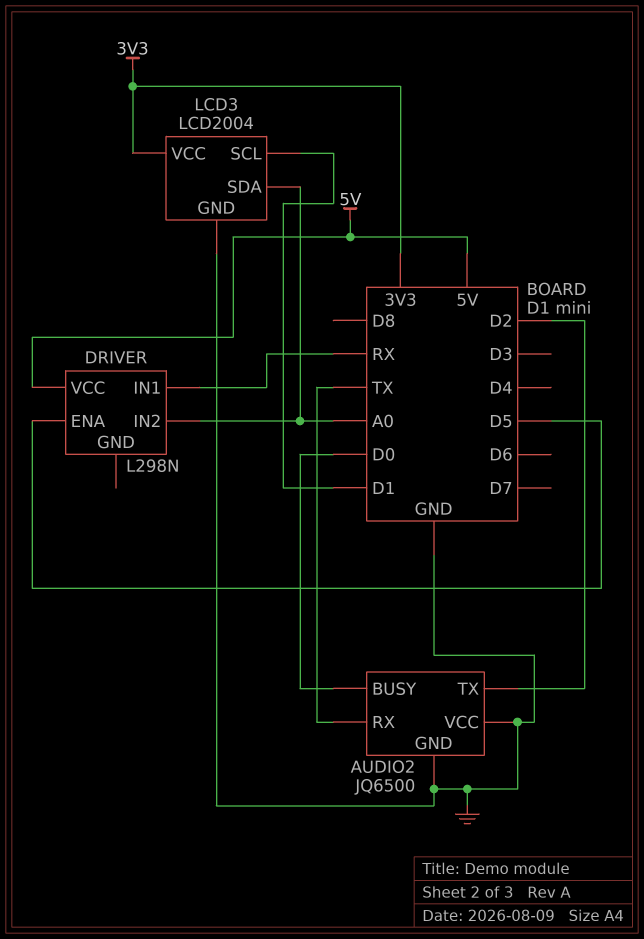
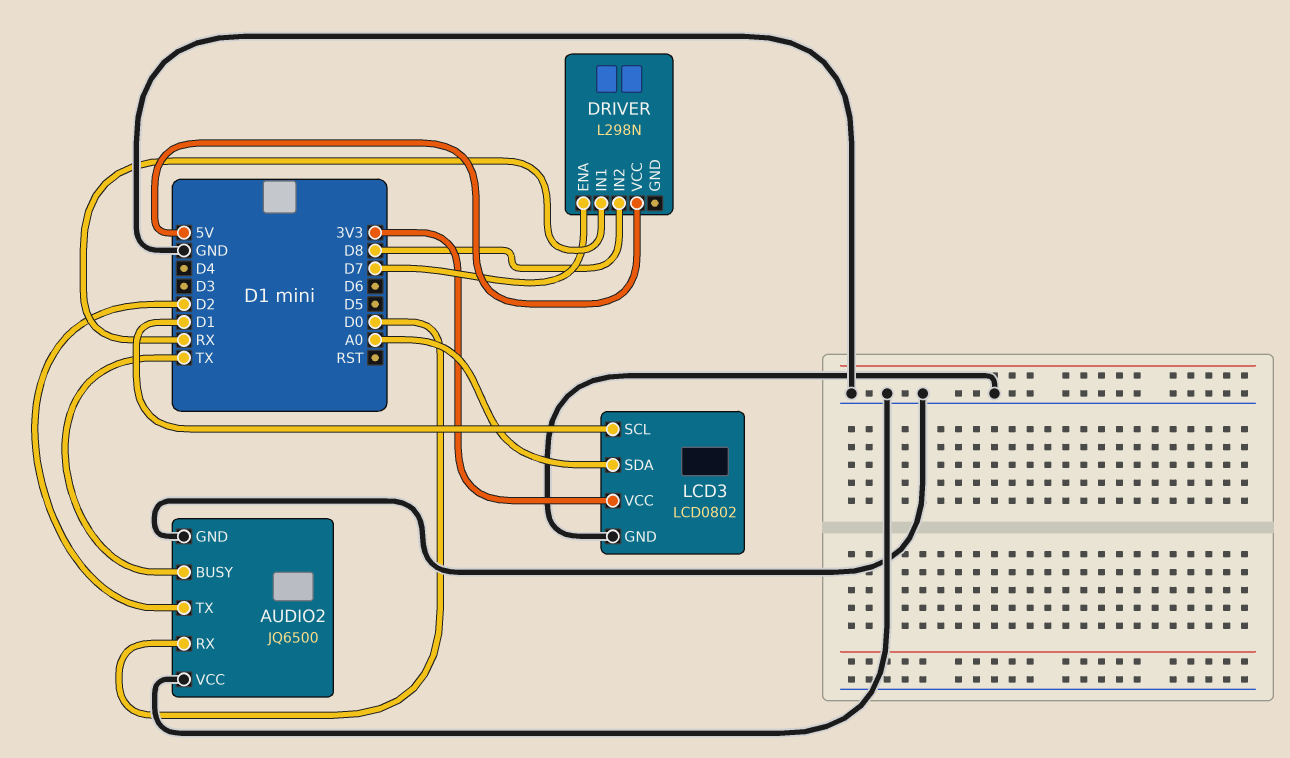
AUDIO2 pin BUSY: D0 -> TX
AUDIO2 pin RX: TX -> D0
DRIVER pin ENA: D5 -> D7
DRIVER pin IN2: A0 -> D8
LCD3: LCD2004 -> LCD0802

